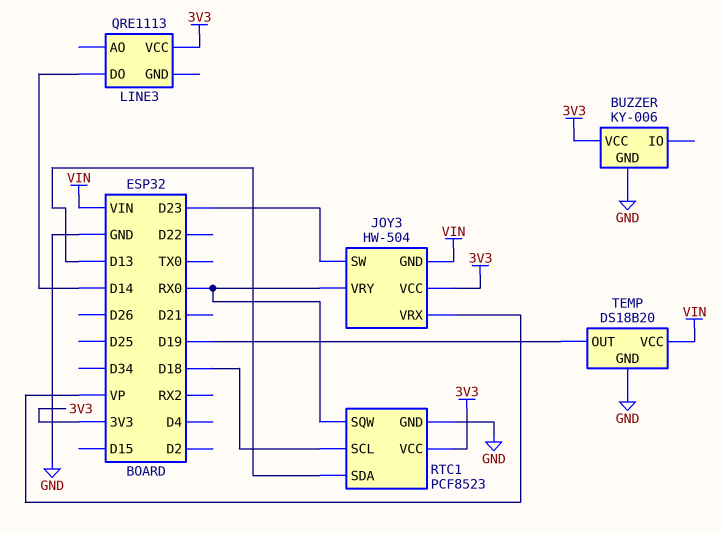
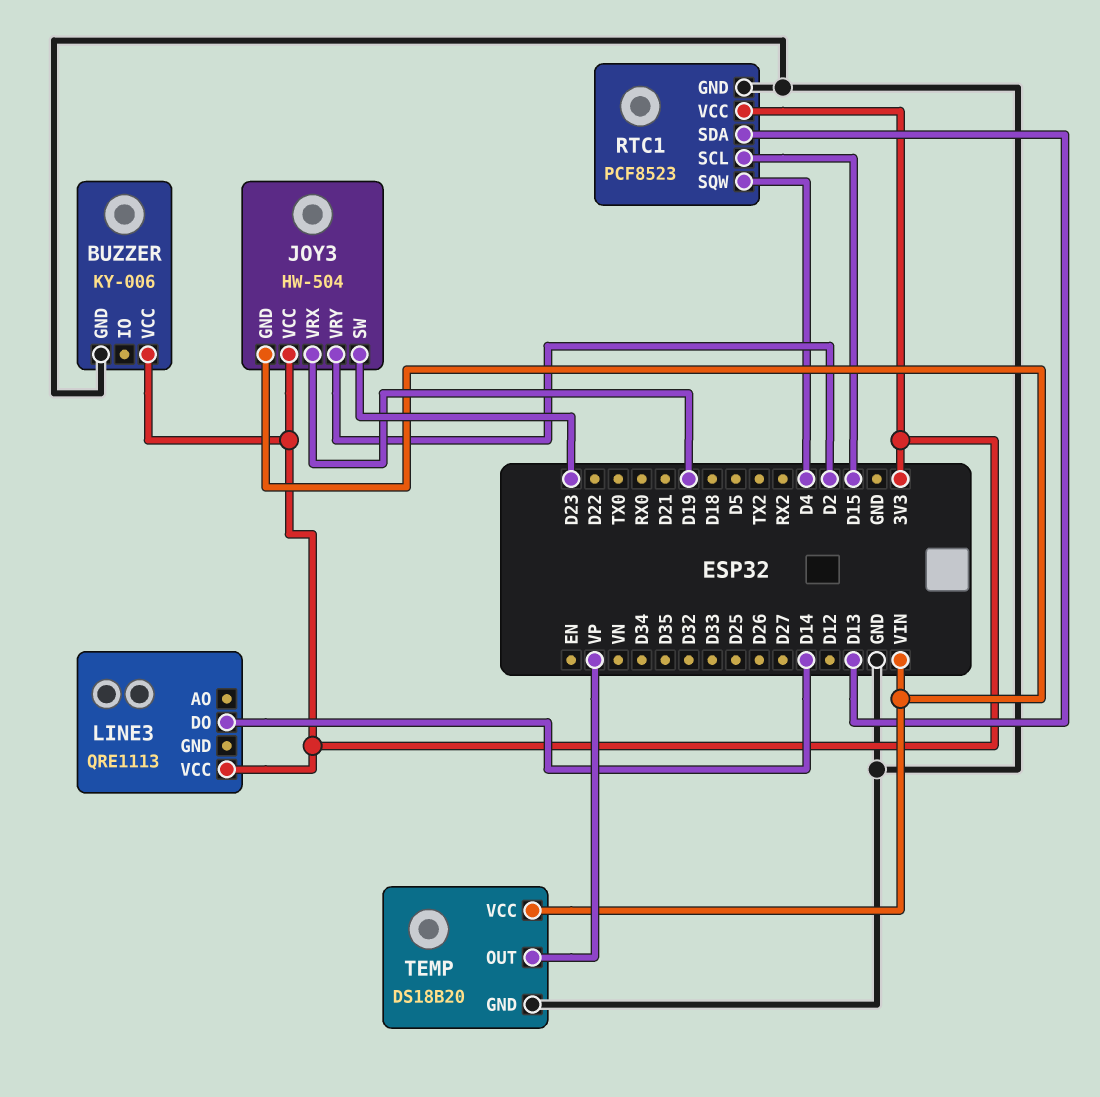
JOY3 pin VRX: VP -> D19
JOY3 pin VRY: RX0 -> D2
RTC1 pin SCL: D18 -> D15
RTC1 pin SQW: RX0 -> D4
TEMP pin OUT: D19 -> VP

